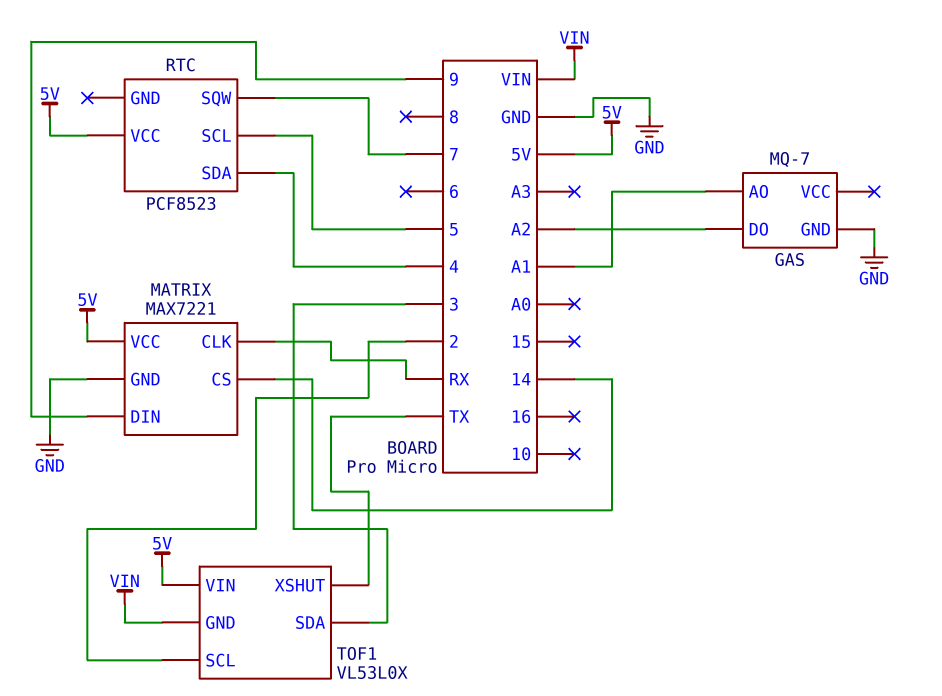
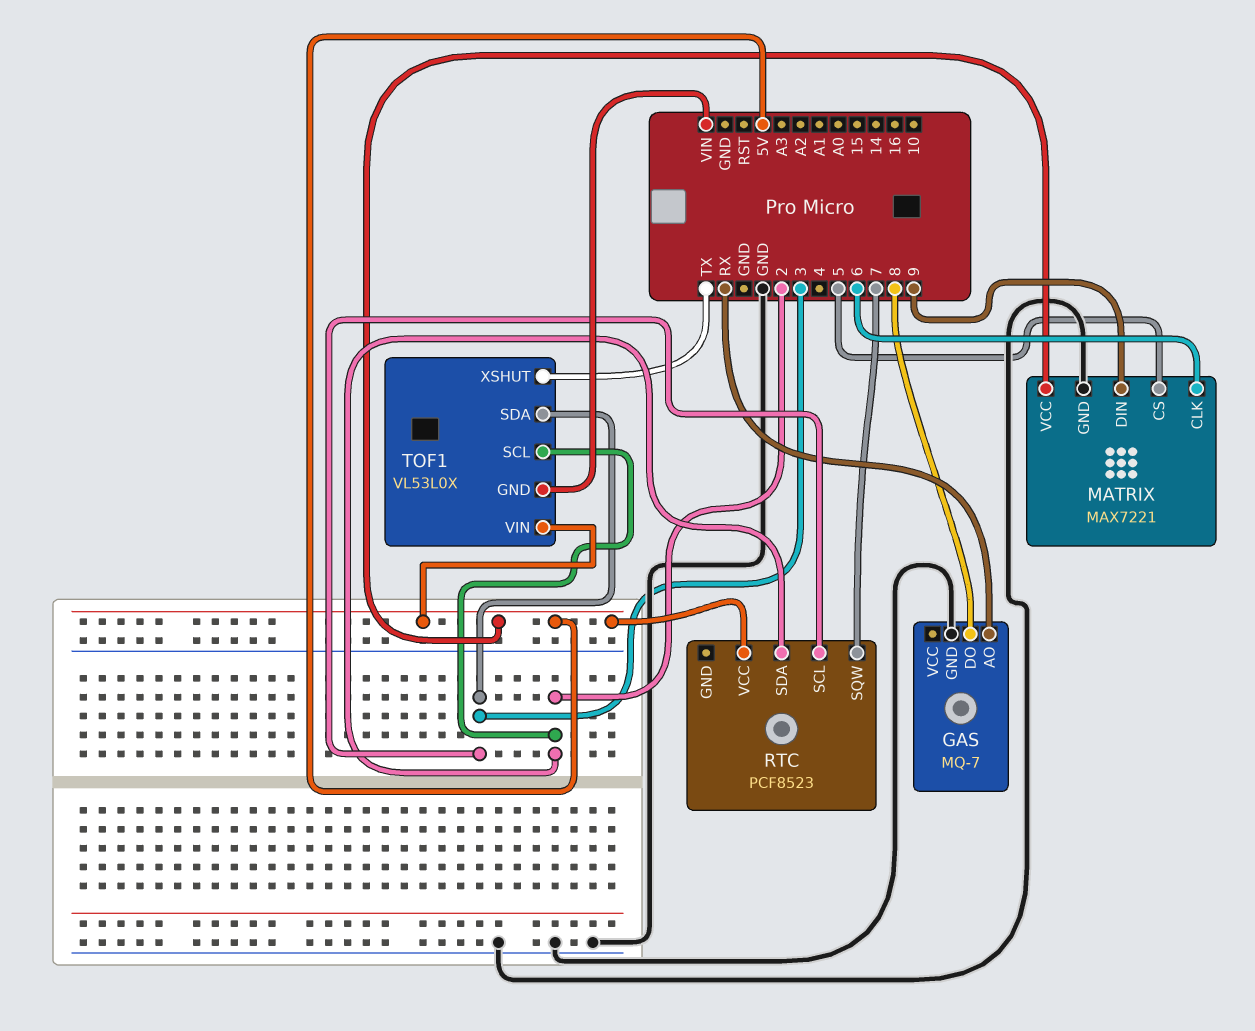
GAS pin AO: A1 -> RX
GAS pin DO: A2 -> 8
MATRIX pin CLK: RX -> 6
MATRIX pin CS: 14 -> 5
RTC pin SCL: 5 -> 3
RTC pin SDA: 4 -> 2

